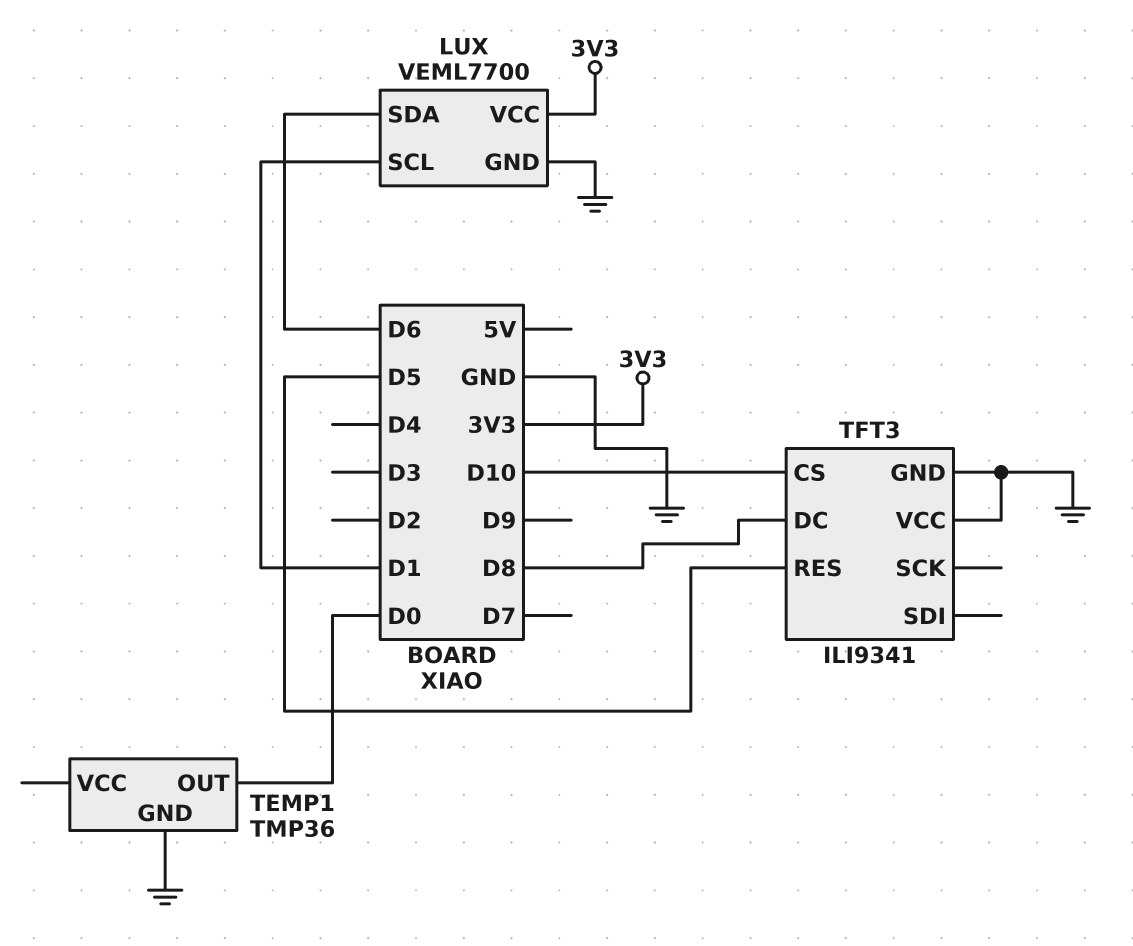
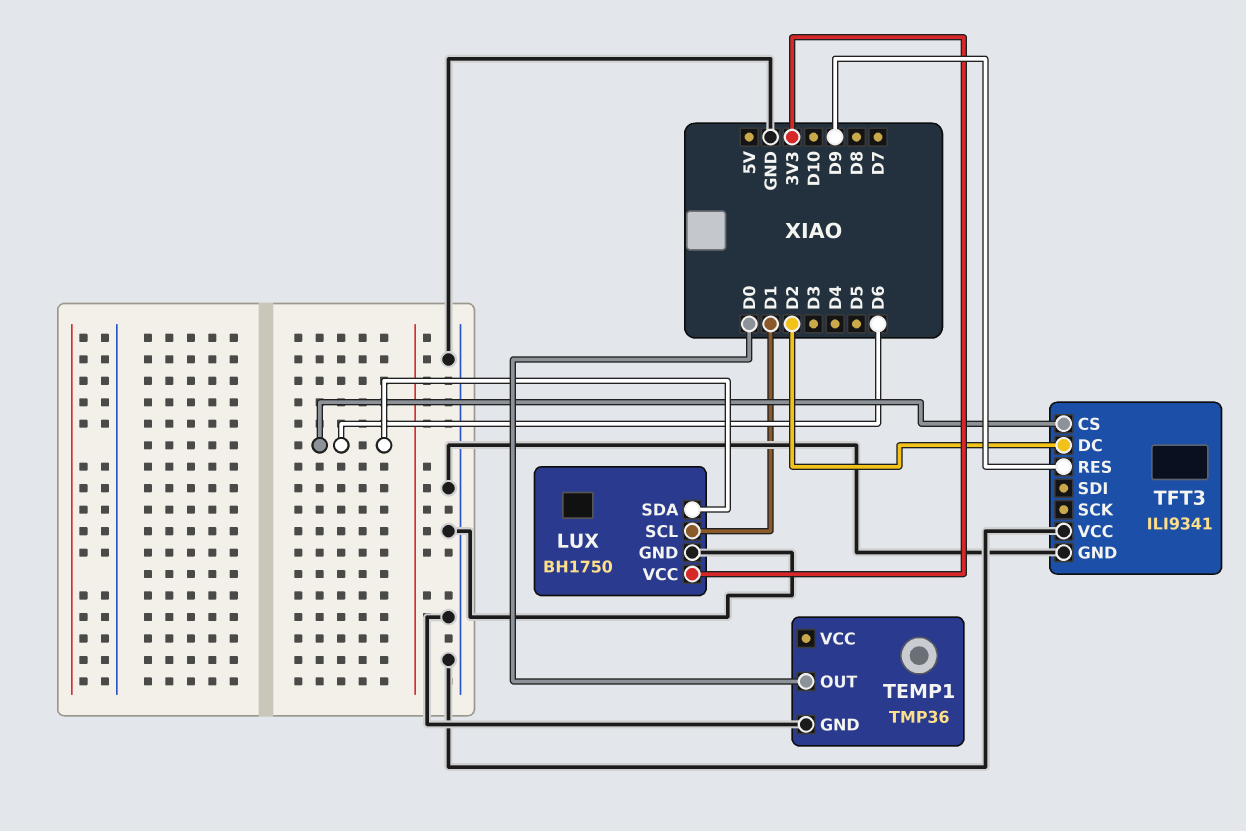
LUX: VEML7700 -> BH1750
TFT3 pin CS: D10 -> D6
TFT3 pin DC: D8 -> D2
TFT3 pin RES: D5 -> D9

